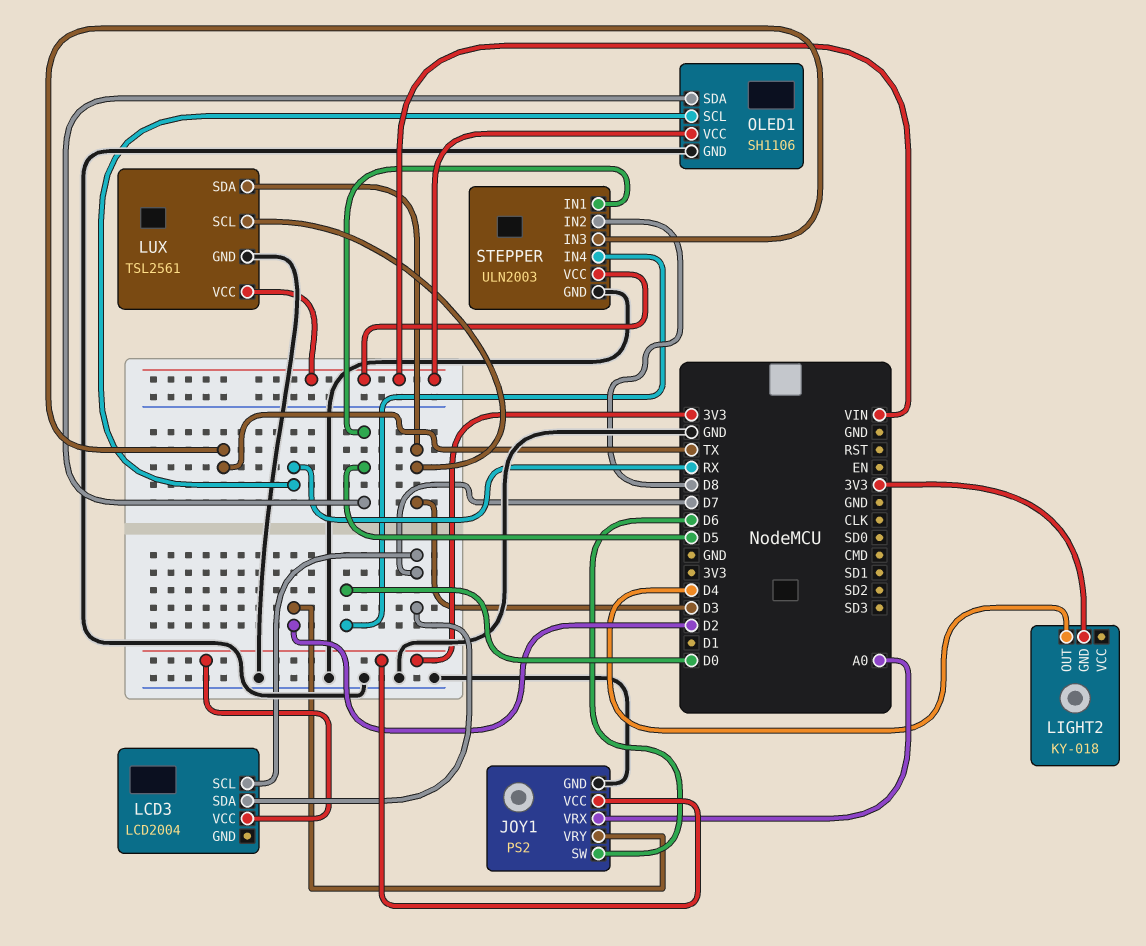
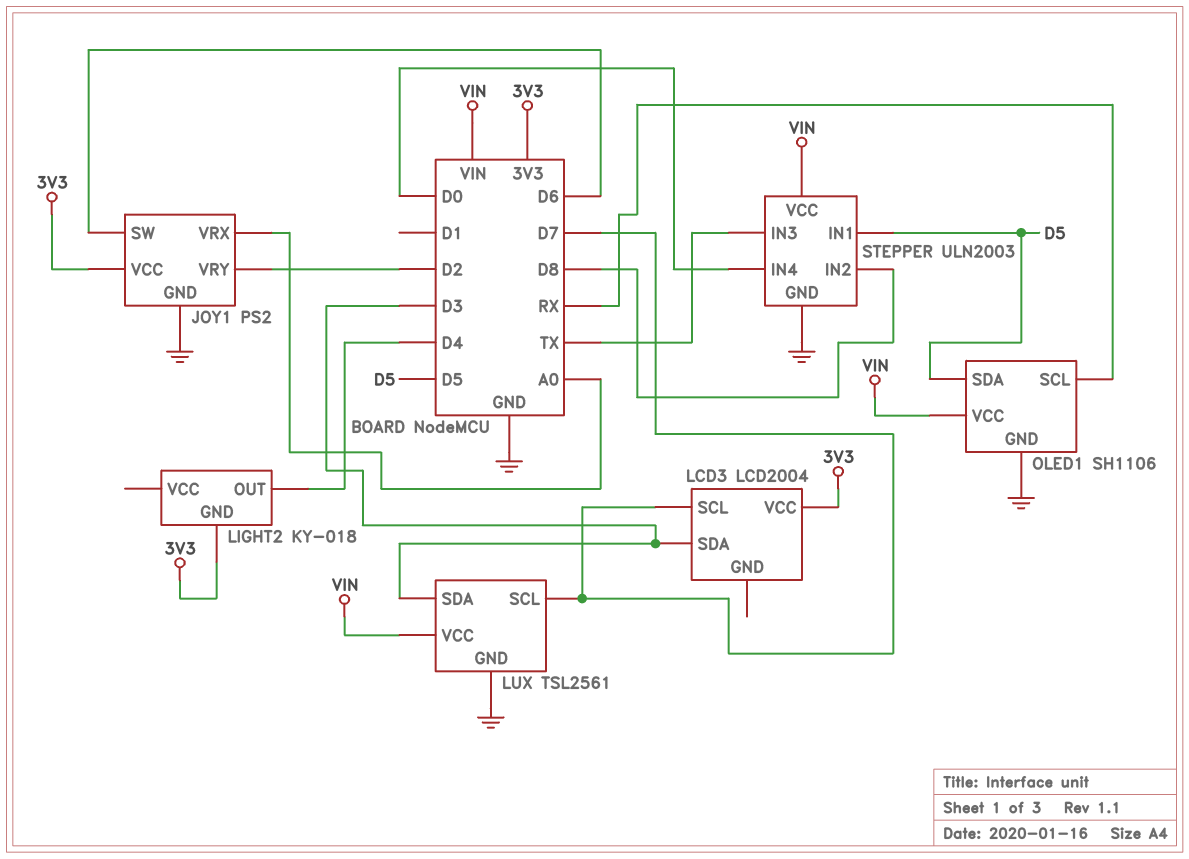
LCD3 pin SDA: D7 -> D3
LUX pin SCL: D3 -> D7

